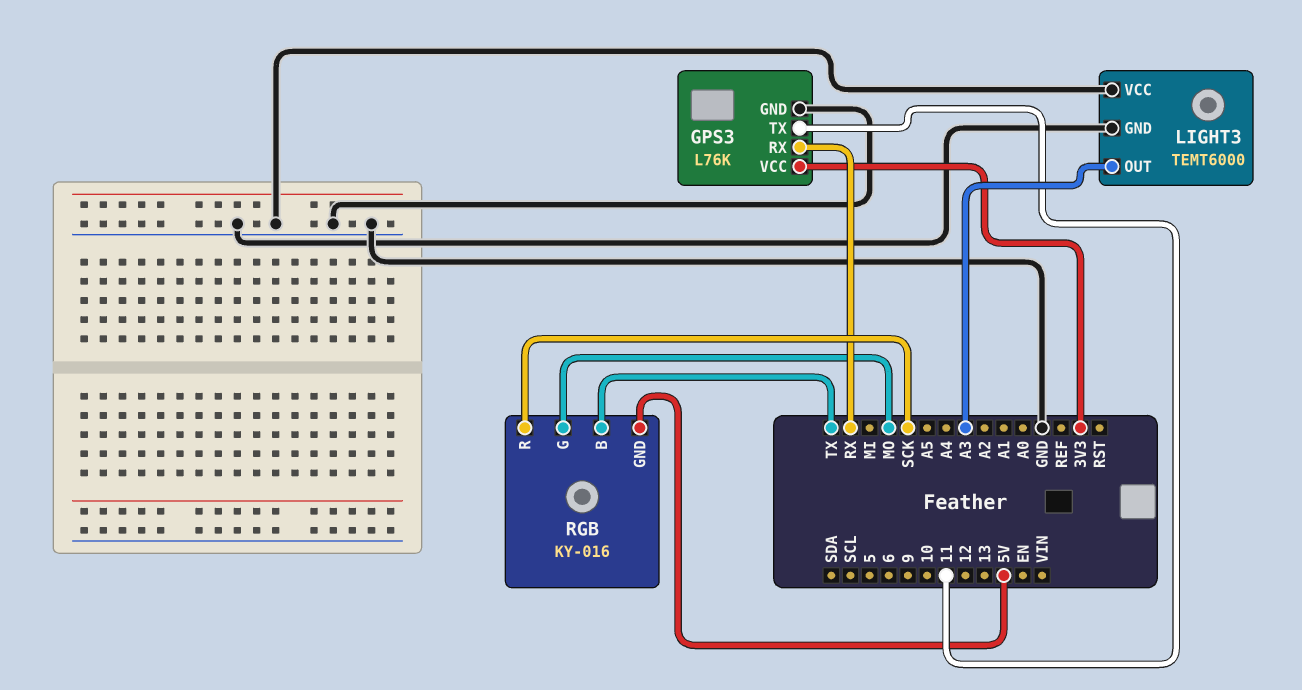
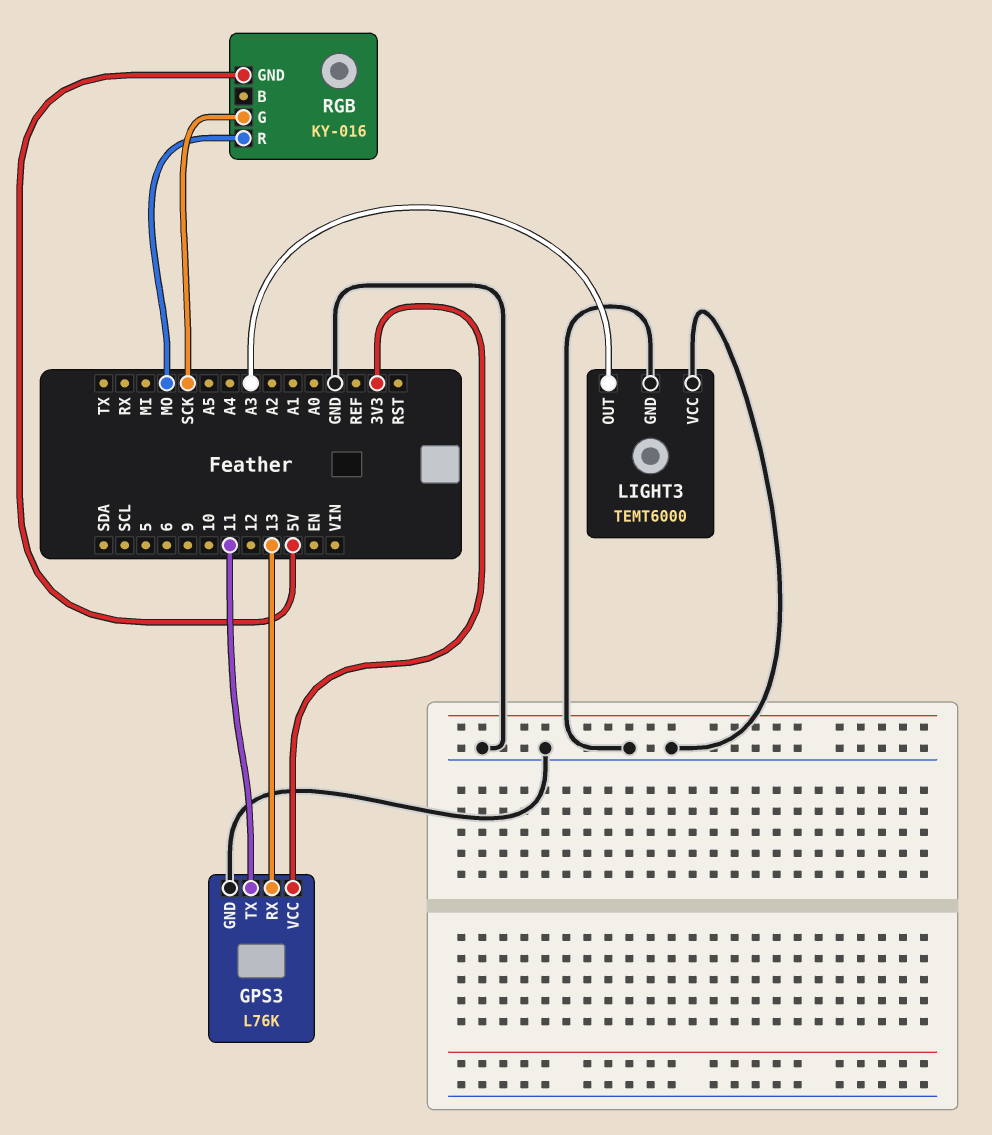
GPS3 pin RX: RX -> 13
RGB pin B: TX -> none
RGB pin G: MO -> SCK
RGB pin R: SCK -> MO

